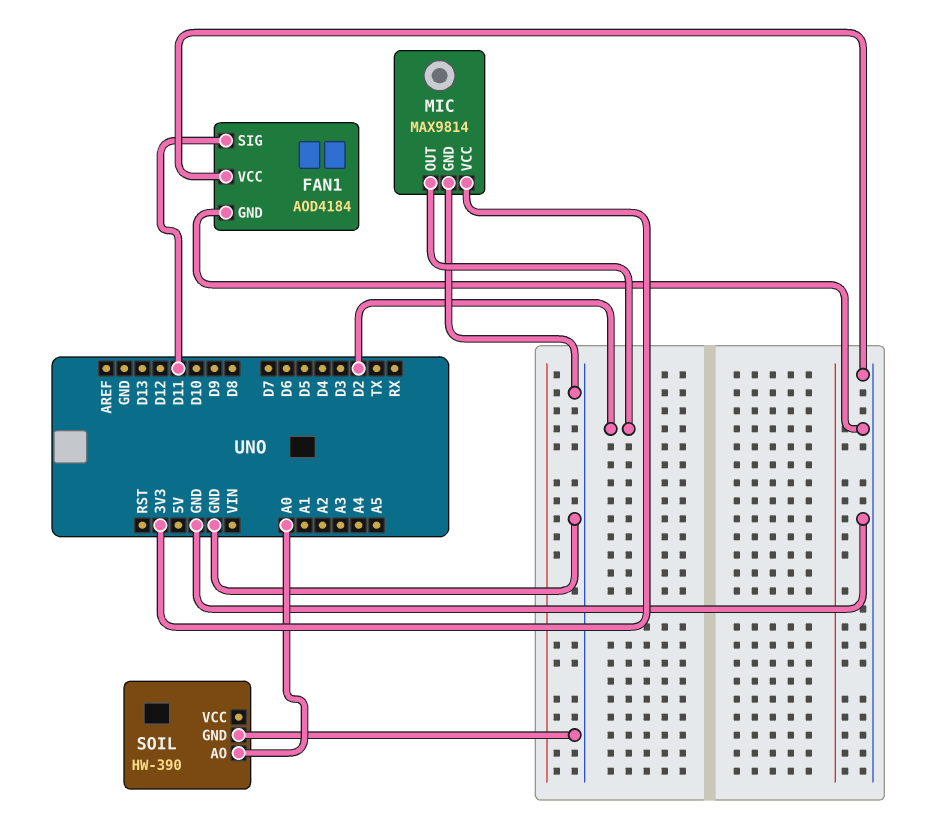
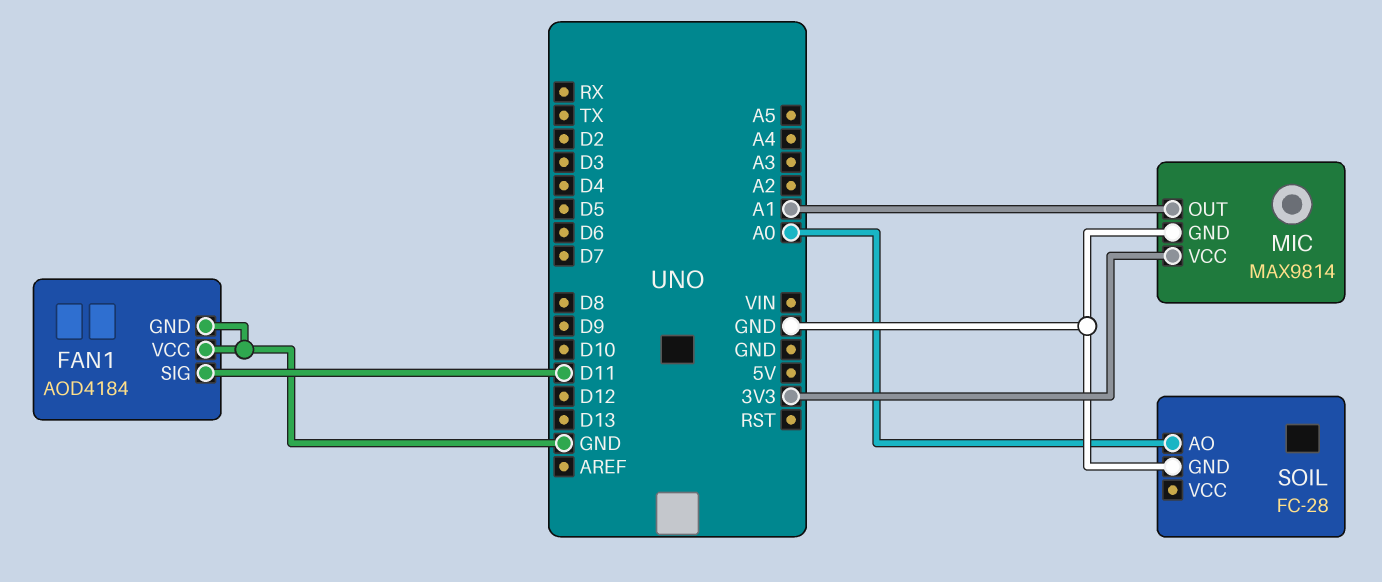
MIC pin OUT: D2 -> A1
SOIL: HW-390 -> FC-28

